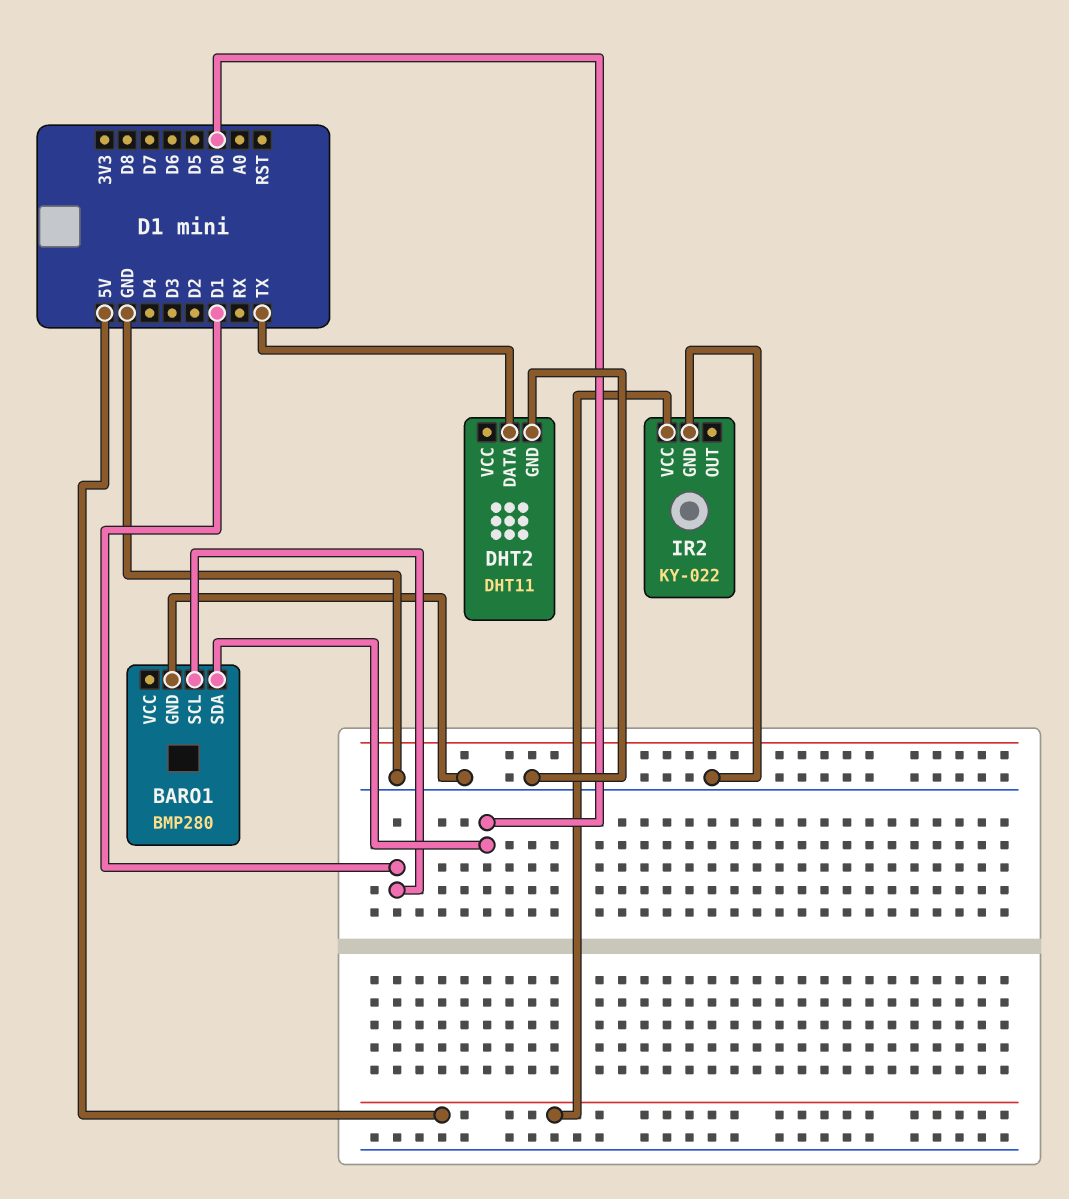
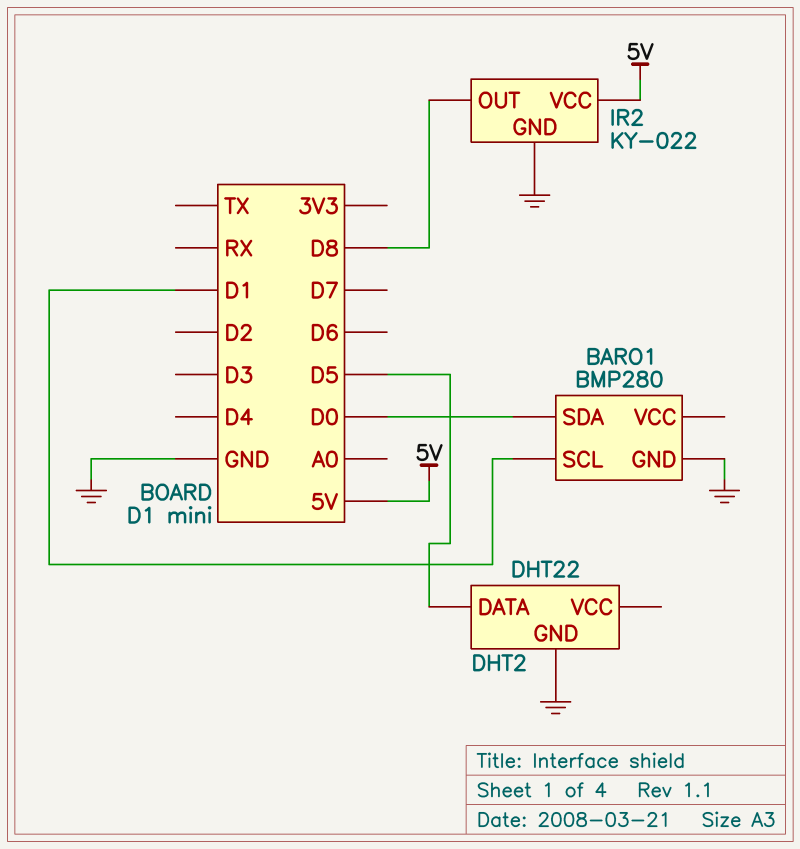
DHT2: DHT11 -> DHT22
DHT2 pin DATA: TX -> D5
IR2 pin OUT: none -> D8

